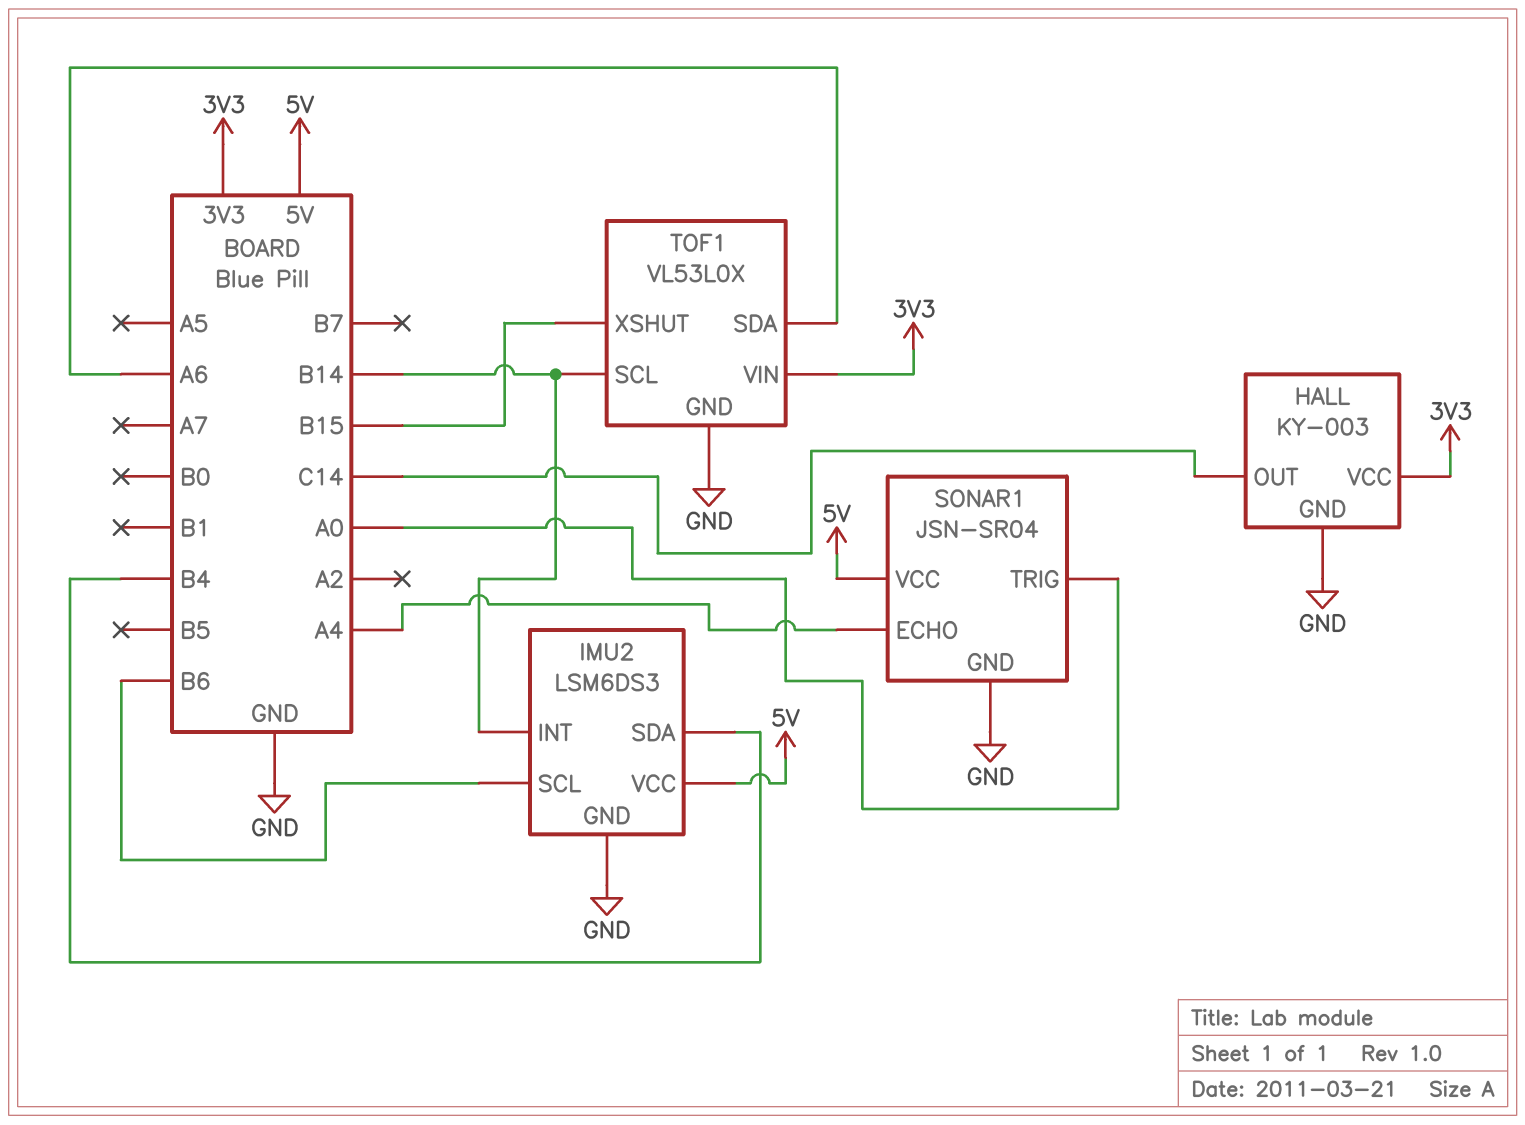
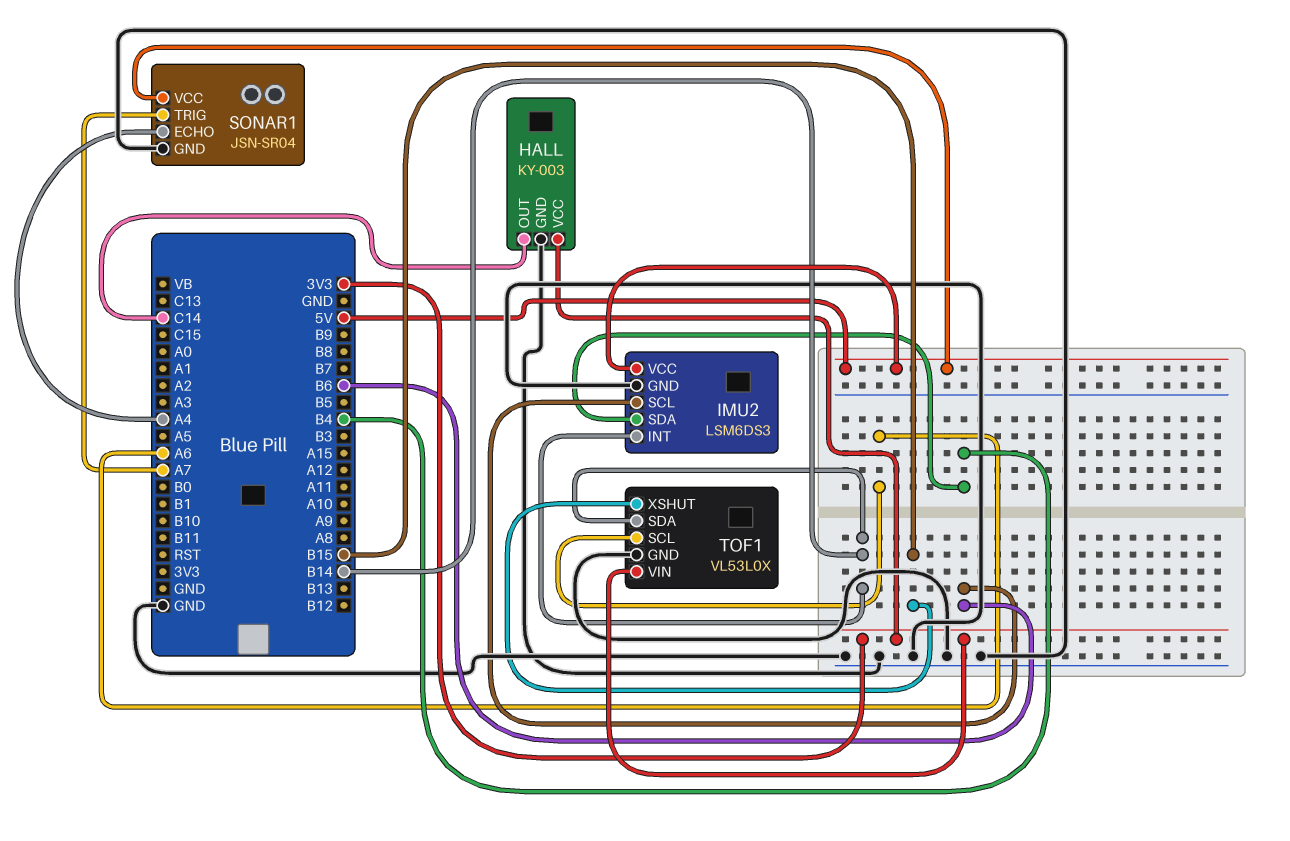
SONAR1 pin TRIG: A0 -> A7
TOF1 pin SCL: B14 -> A6
TOF1 pin SDA: A6 -> B14

